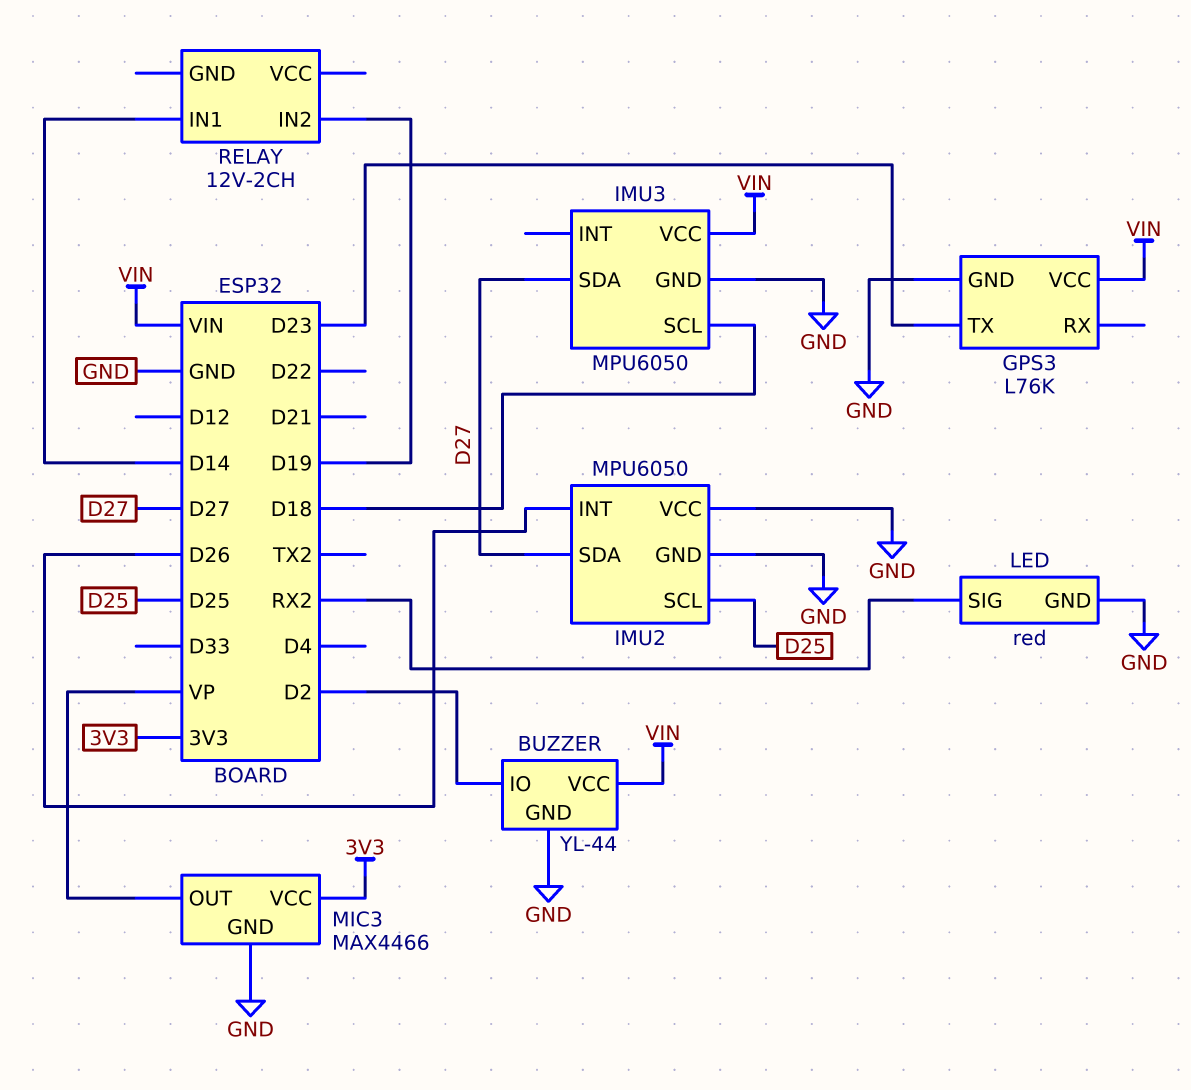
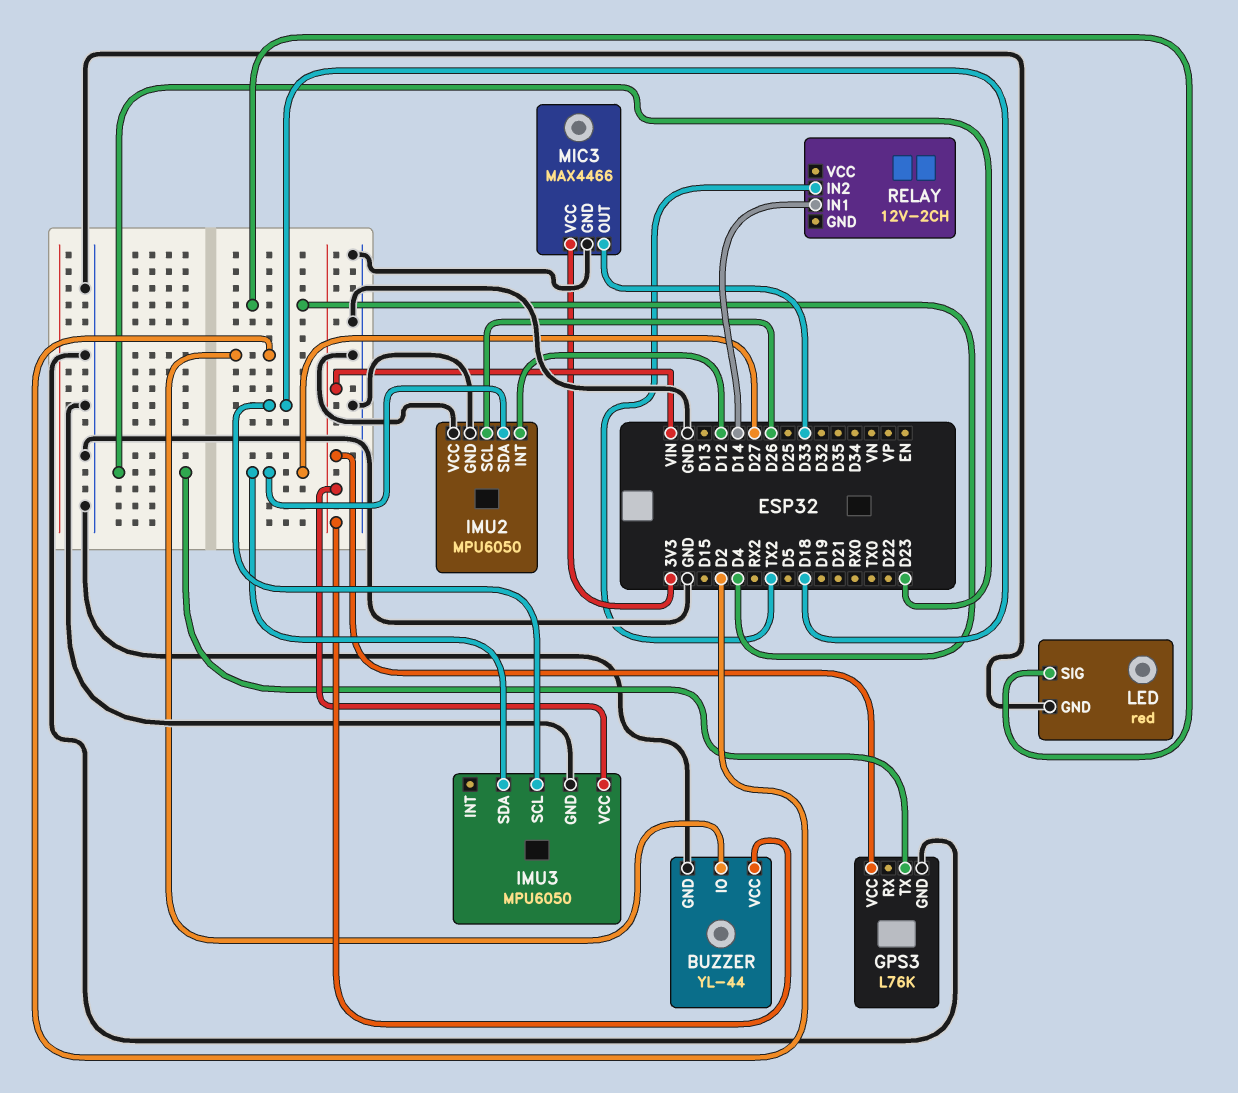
IMU2 pin INT: D26 -> D12
IMU2 pin SCL: D25 -> D26
LED pin SIG: RX2 -> D4
MIC3 pin OUT: VP -> D33
RELAY pin IN2: D19 -> TX2

